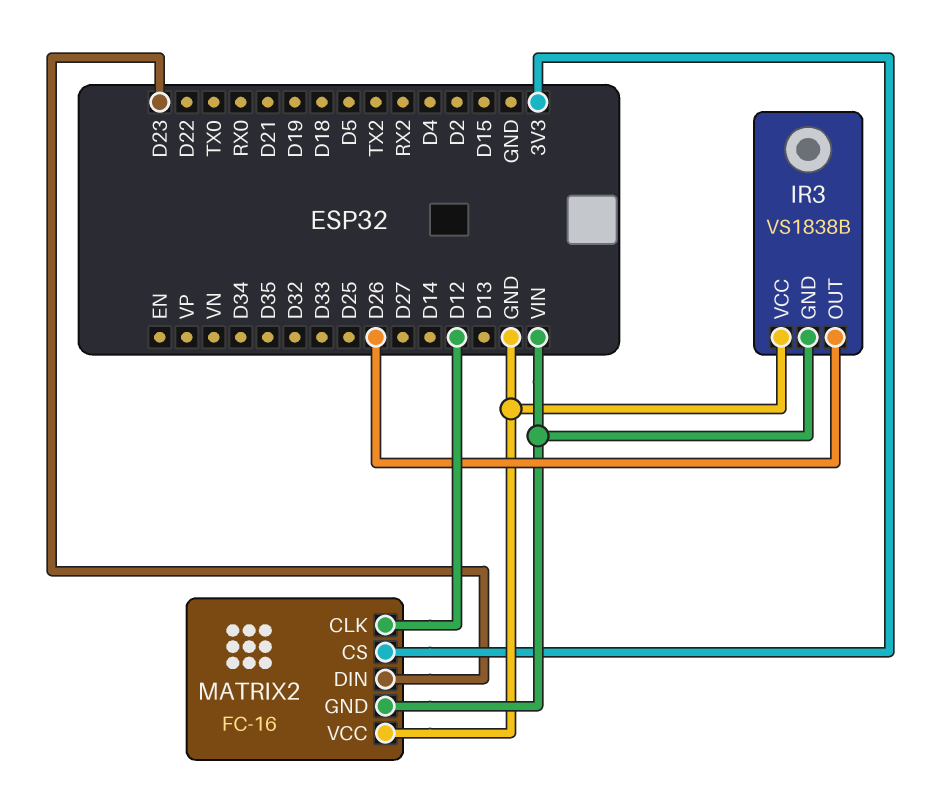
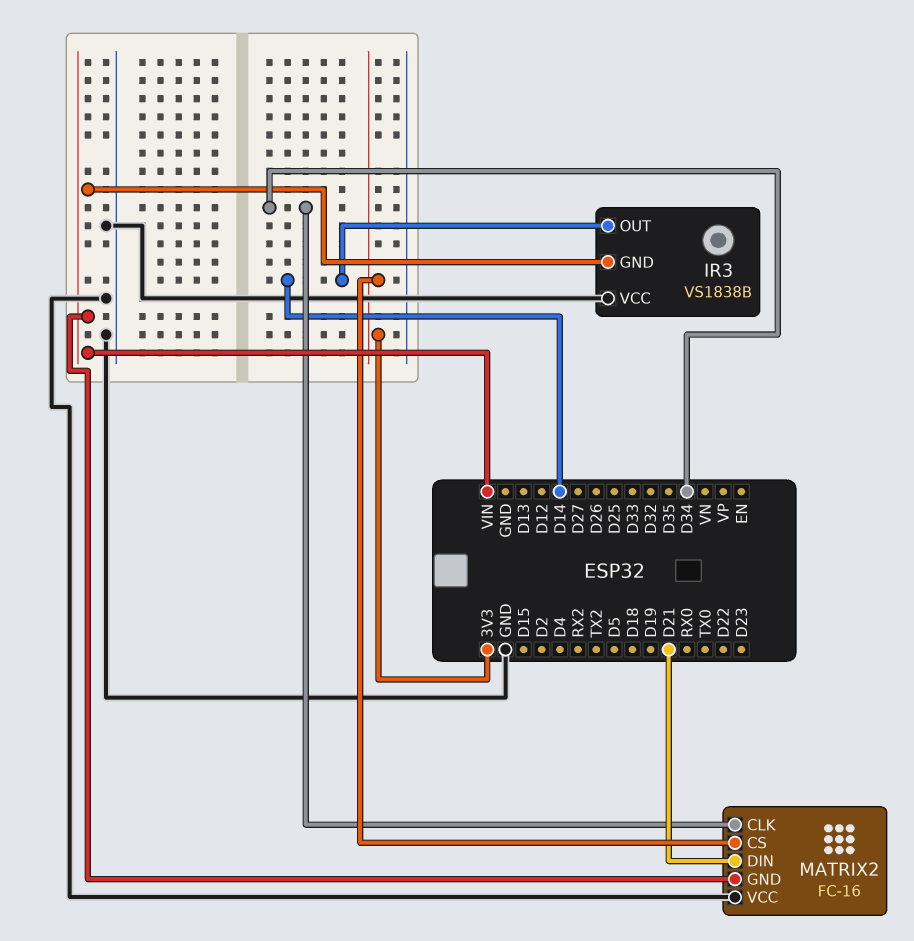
IR3 pin OUT: D26 -> D14
MATRIX2 pin CLK: D12 -> D34
MATRIX2 pin DIN: D23 -> D21

